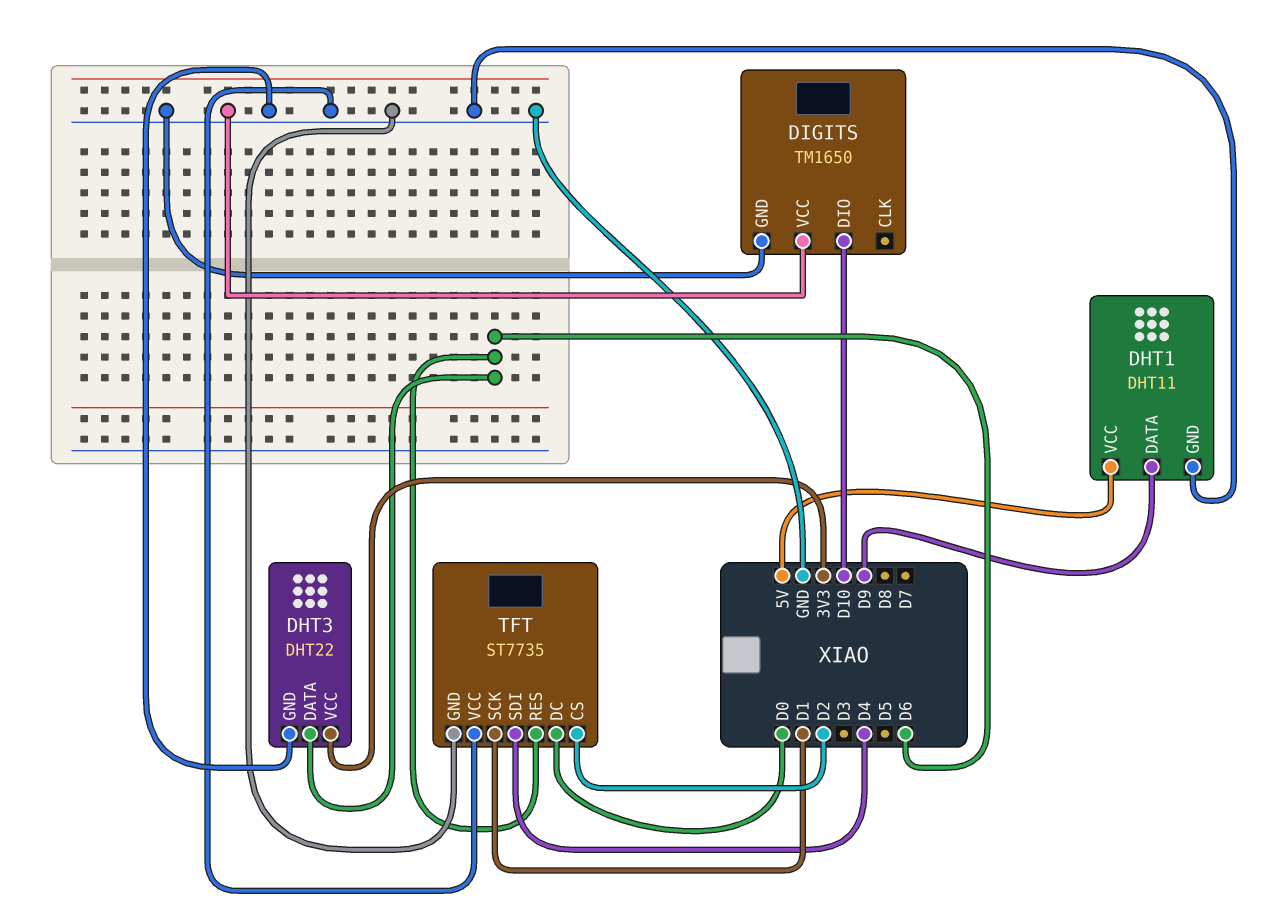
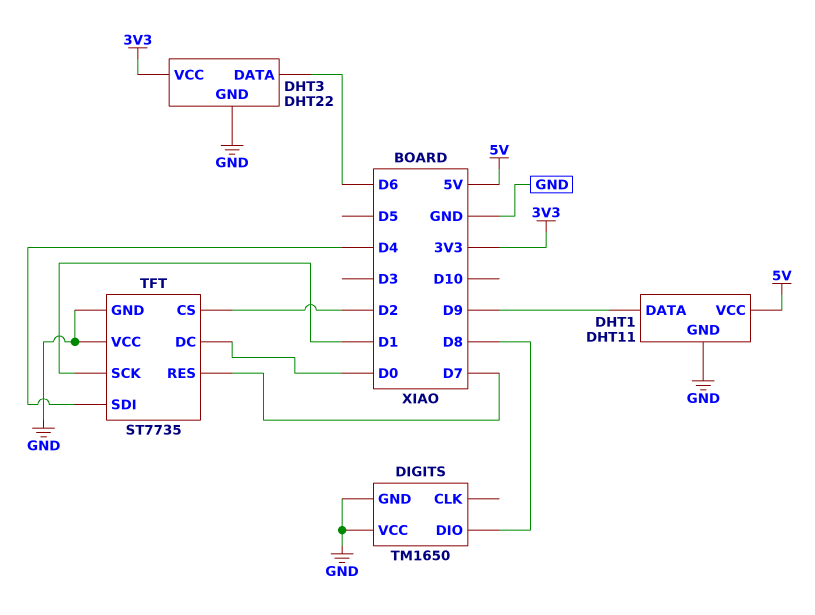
DIGITS pin DIO: D10 -> D8
TFT pin RES: D6 -> D7

